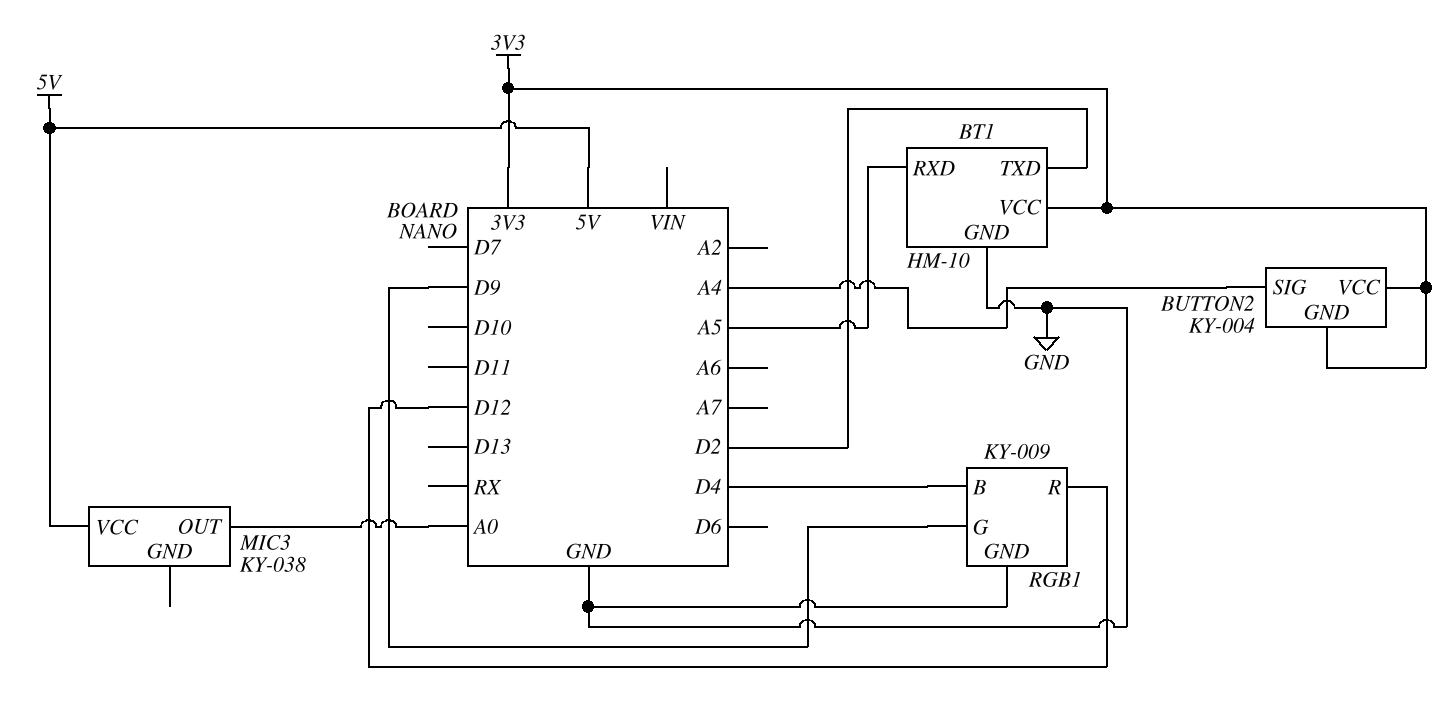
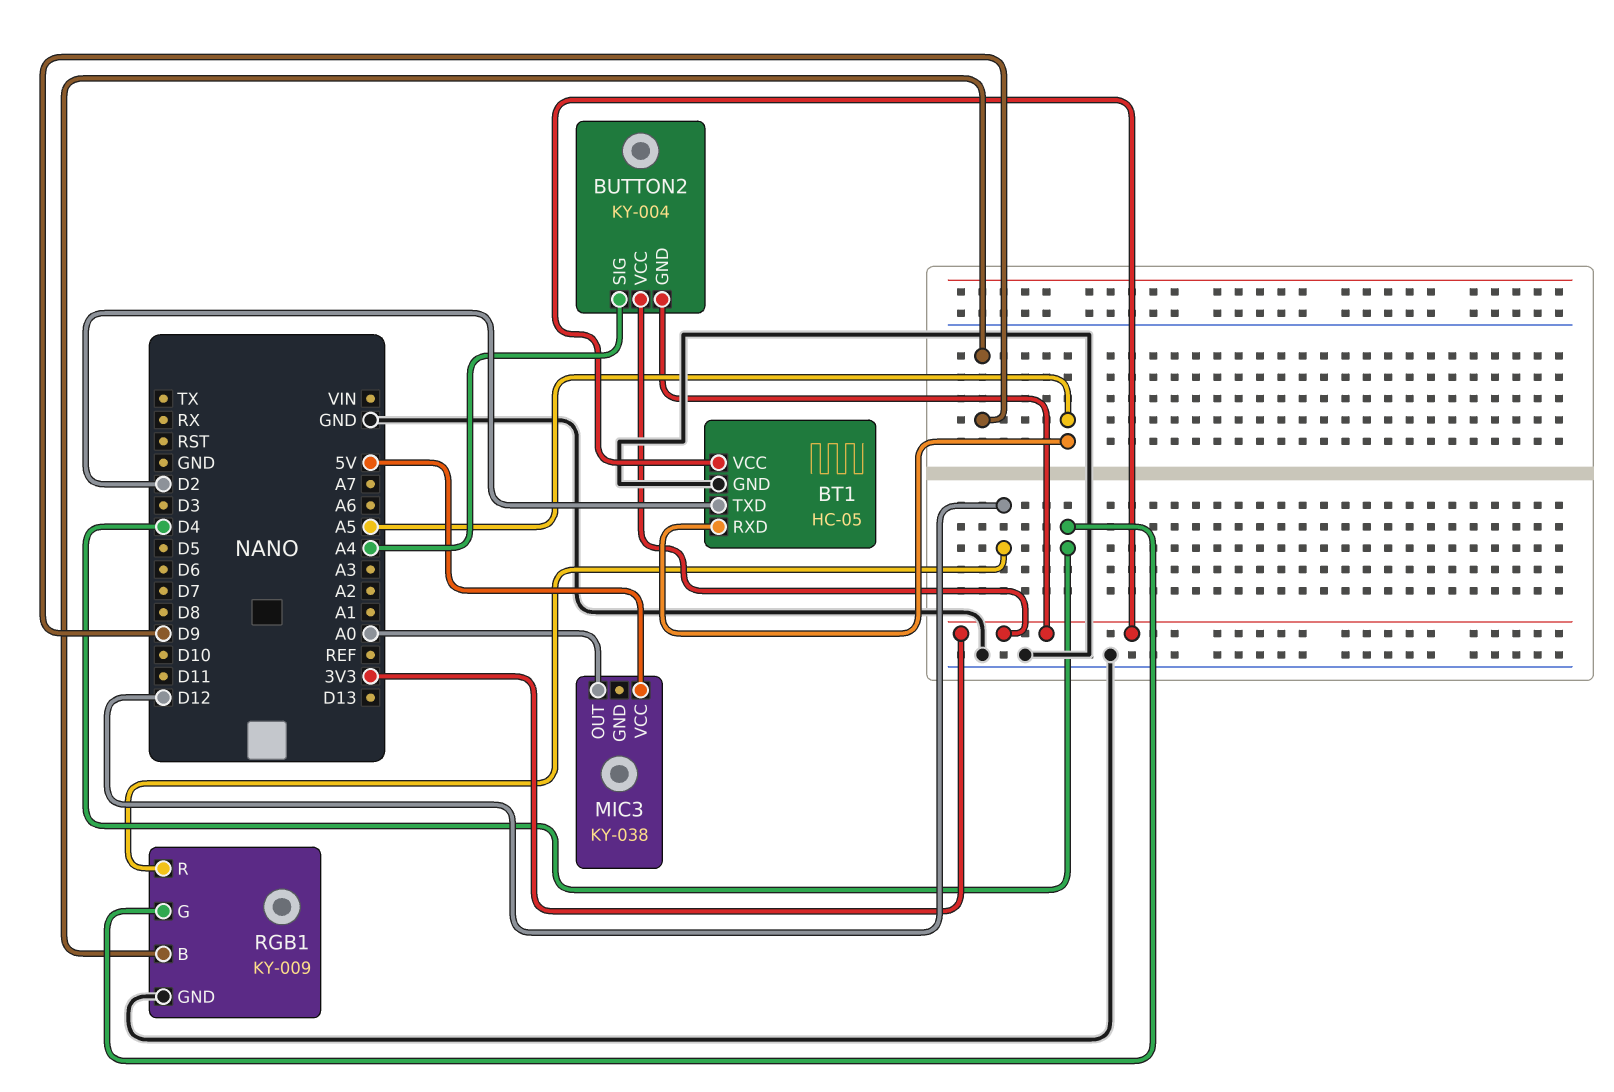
BT1: HM-10 -> HC-05
RGB1 pin B: D4 -> D9
RGB1 pin G: D9 -> D4

